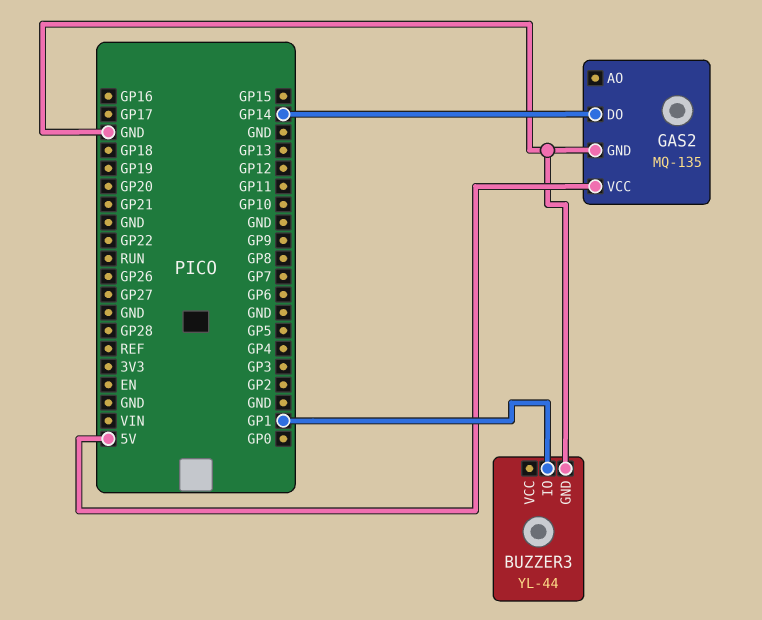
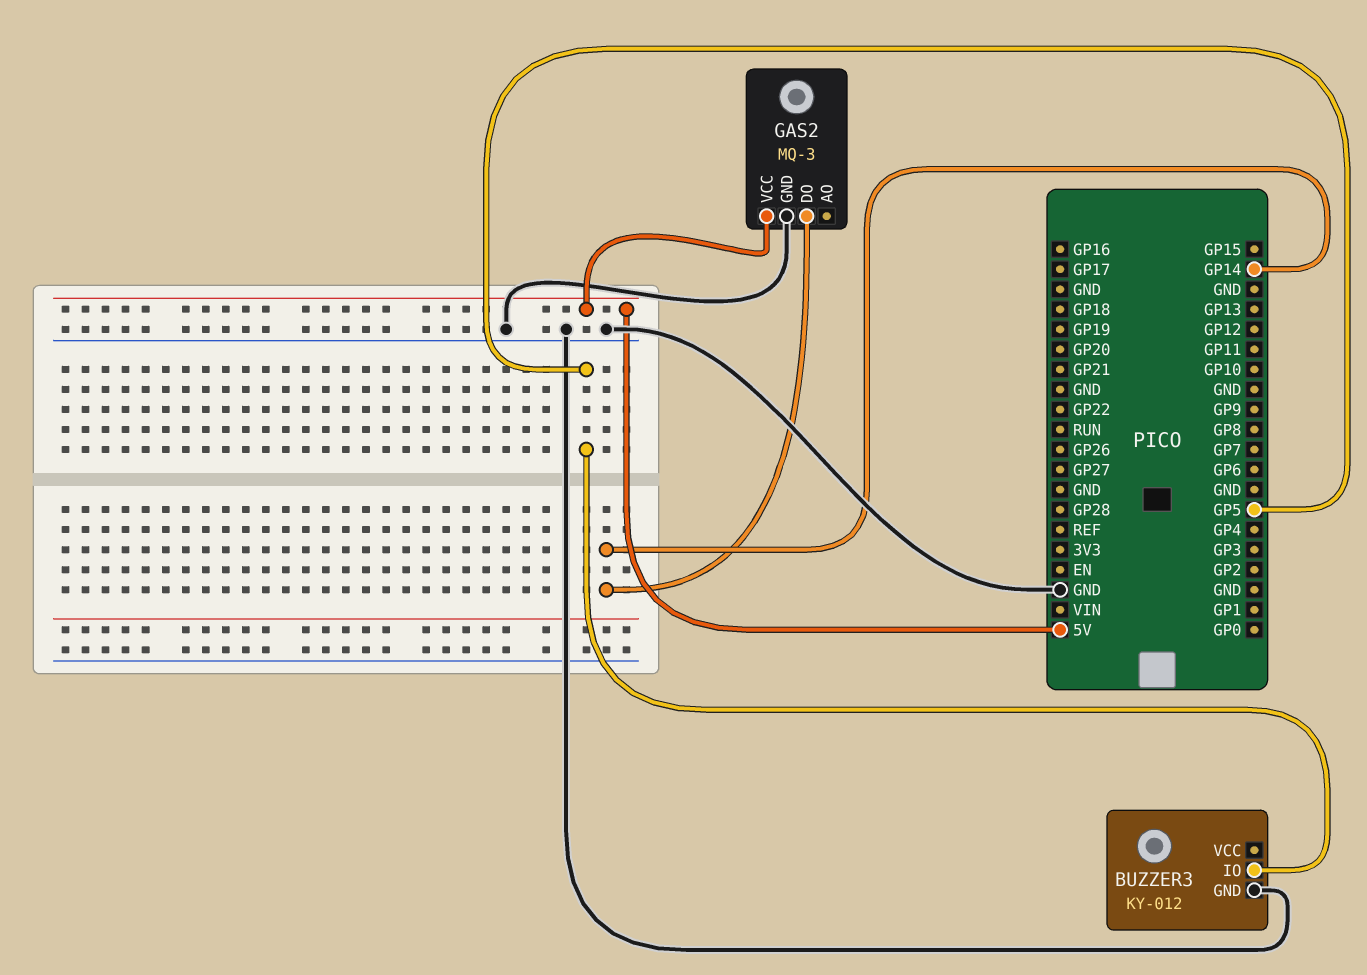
BUZZER3: YL-44 -> KY-012
BUZZER3 pin IO: GP1 -> GP5
GAS2: MQ-135 -> MQ-3

